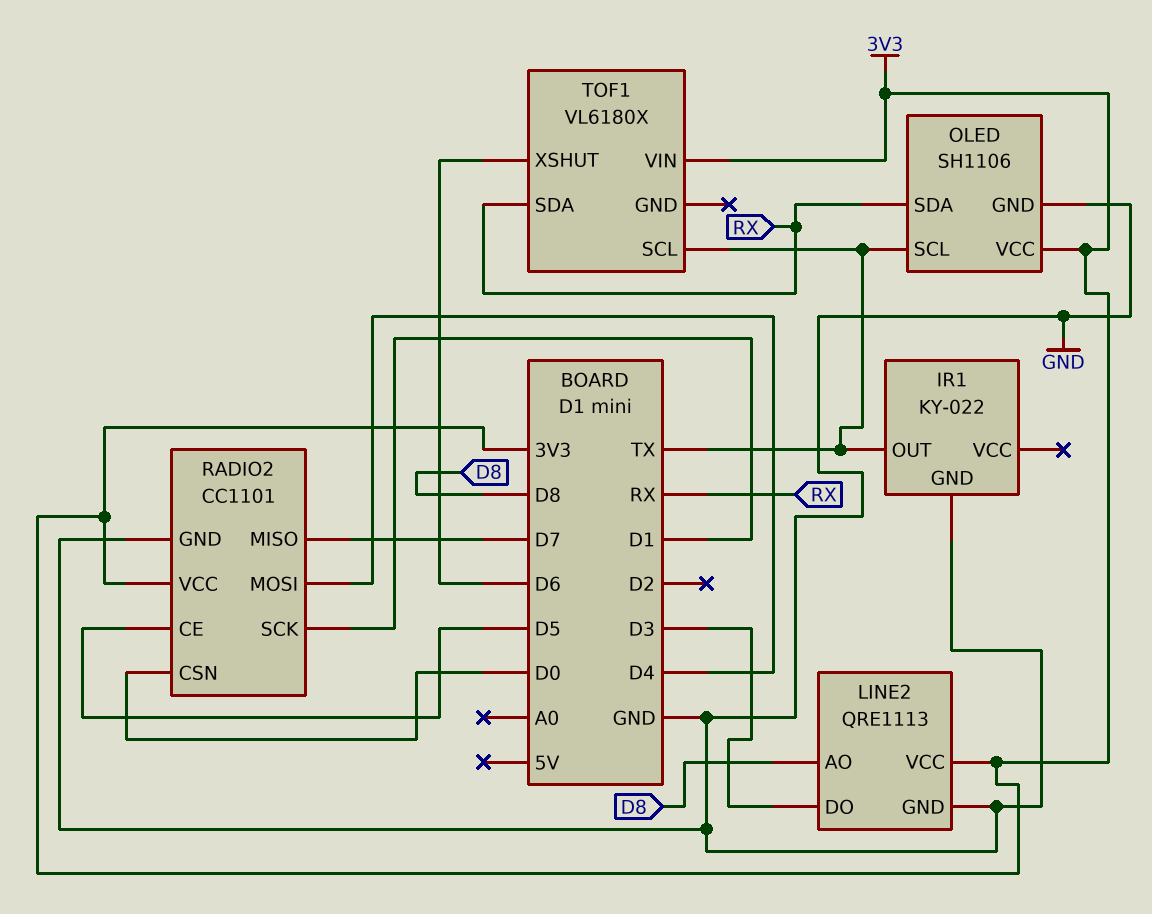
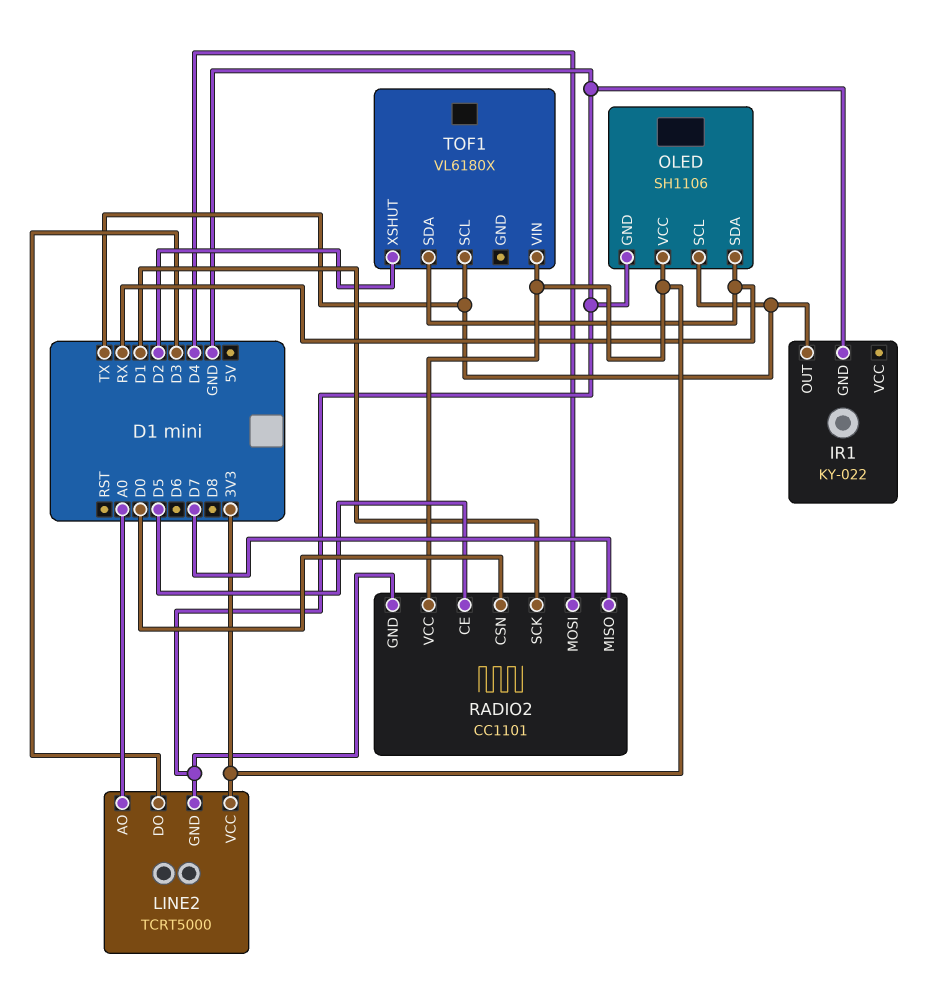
LINE2: QRE1113 -> TCRT5000
LINE2 pin AO: D8 -> A0
TOF1 pin XSHUT: D6 -> D2

